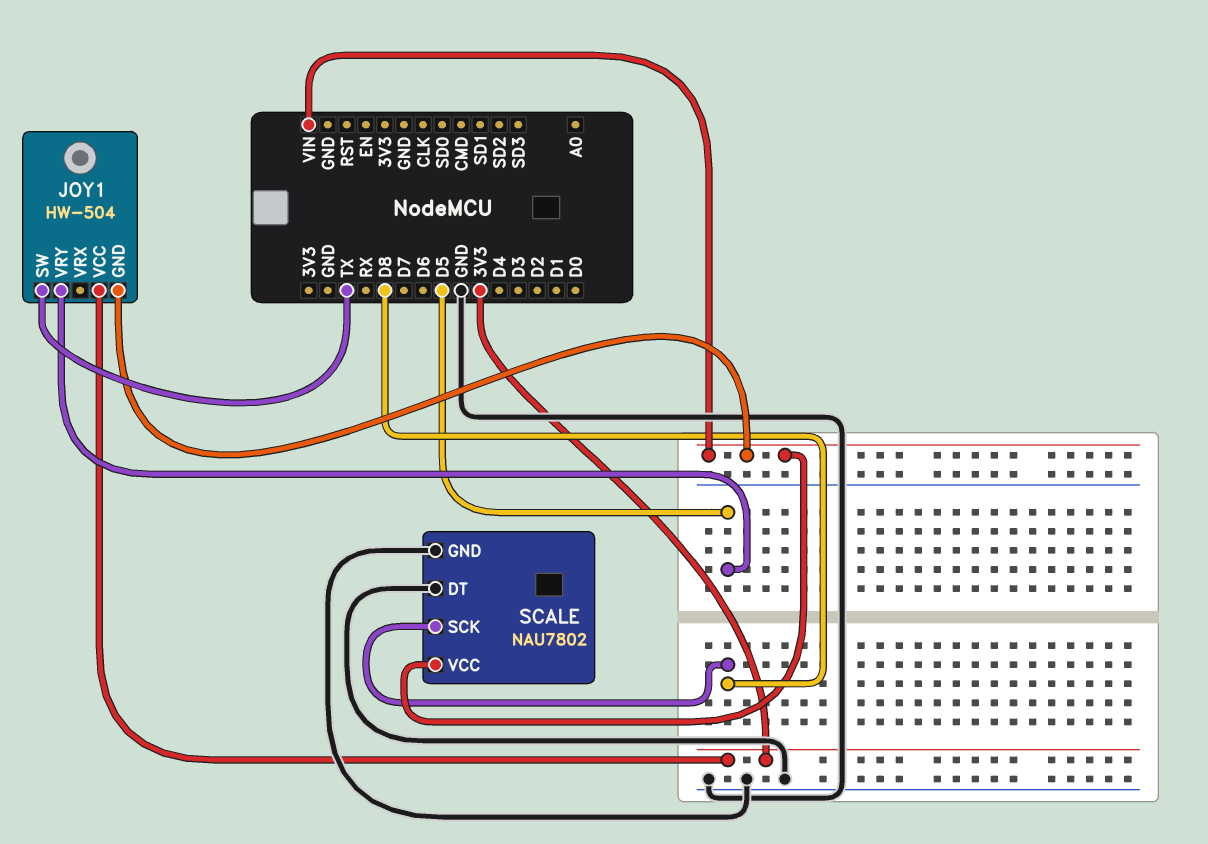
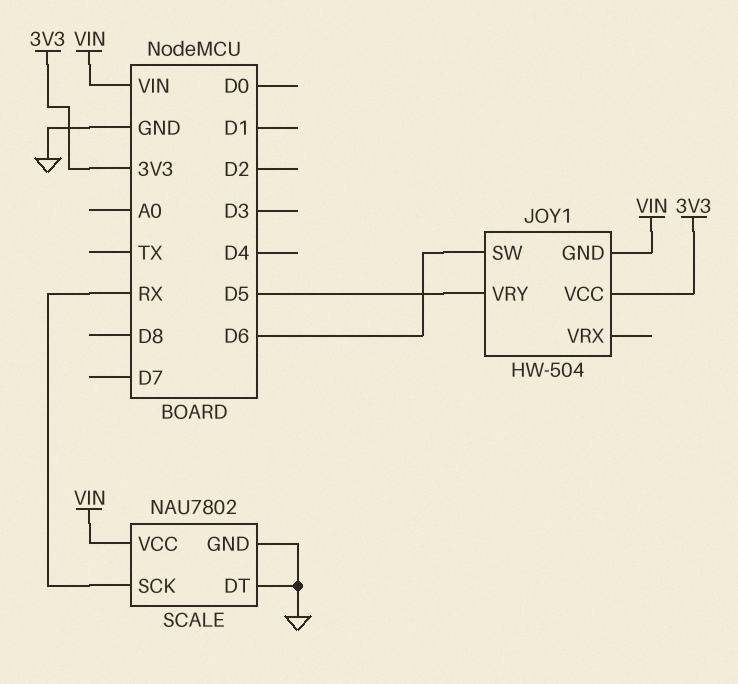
JOY1 pin SW: TX -> D6
SCALE pin SCK: D8 -> RX

